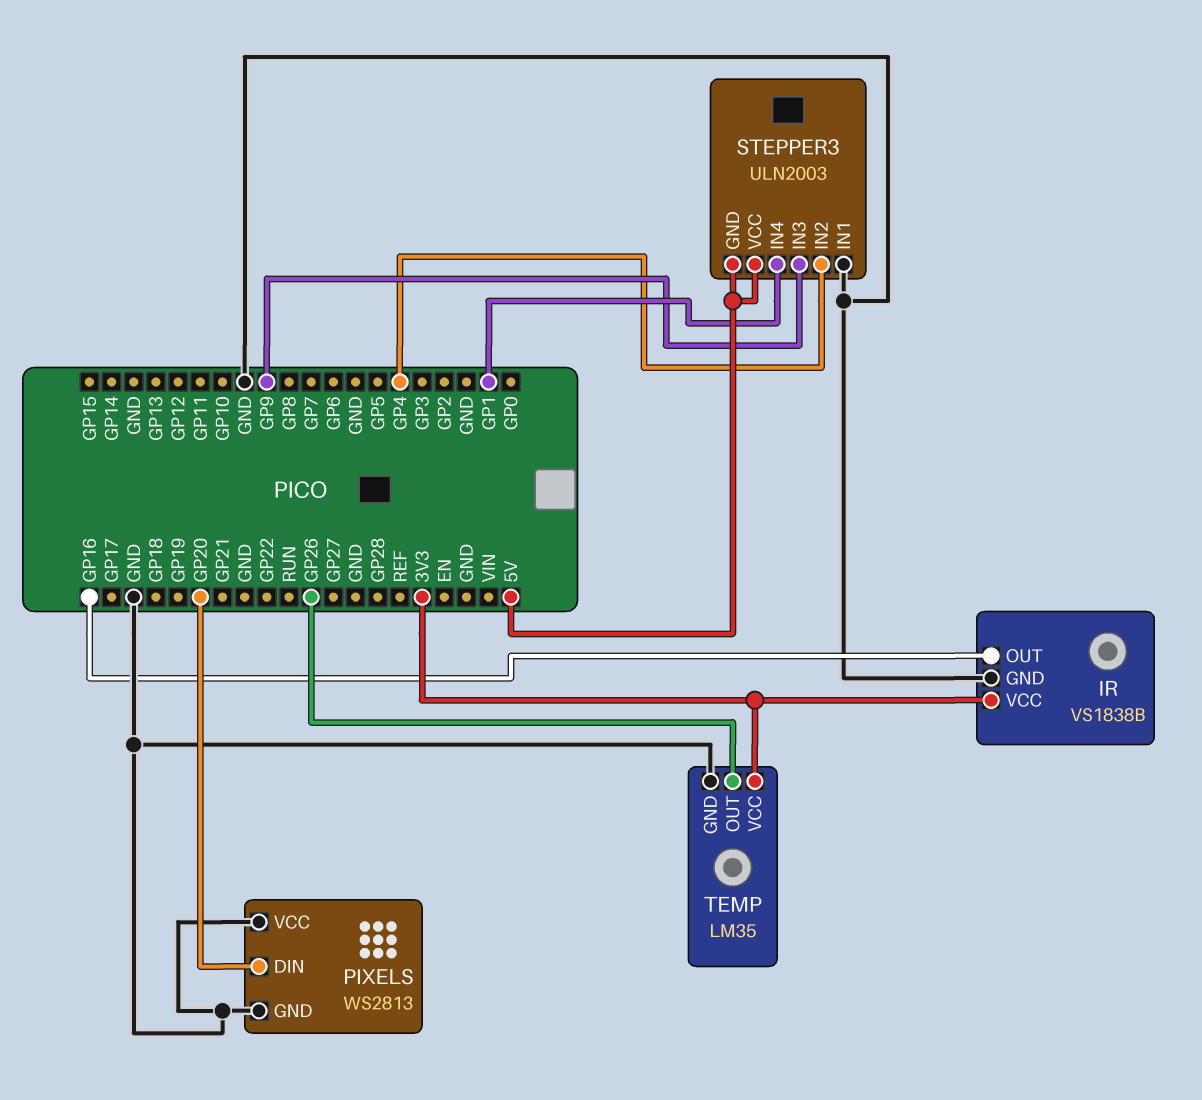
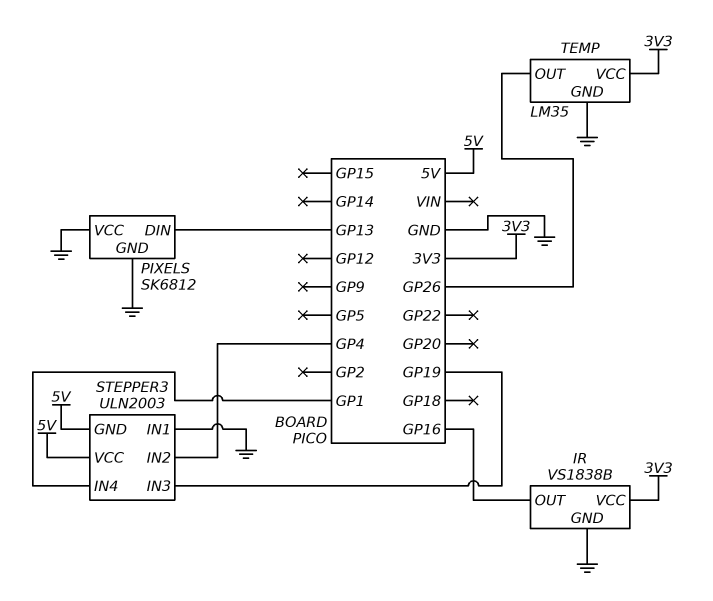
PIXELS: WS2813 -> SK6812
PIXELS pin DIN: GP20 -> GP13
STEPPER3 pin IN3: GP9 -> GP19

